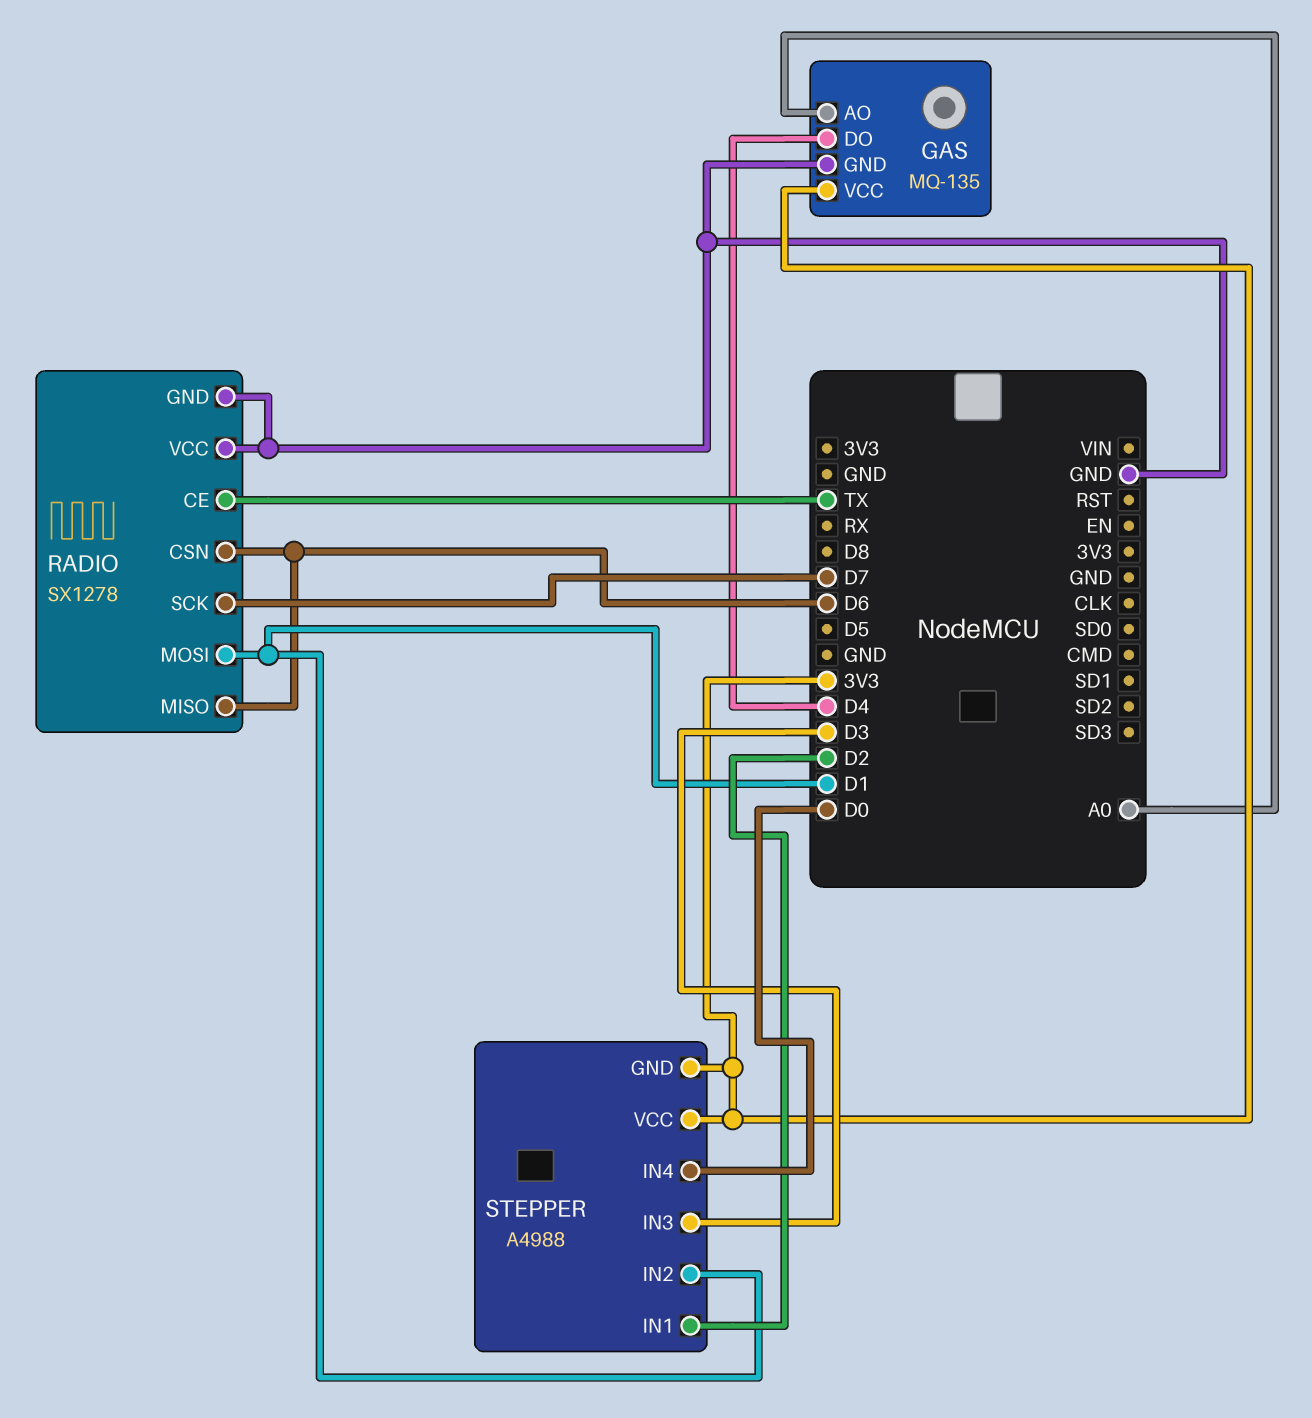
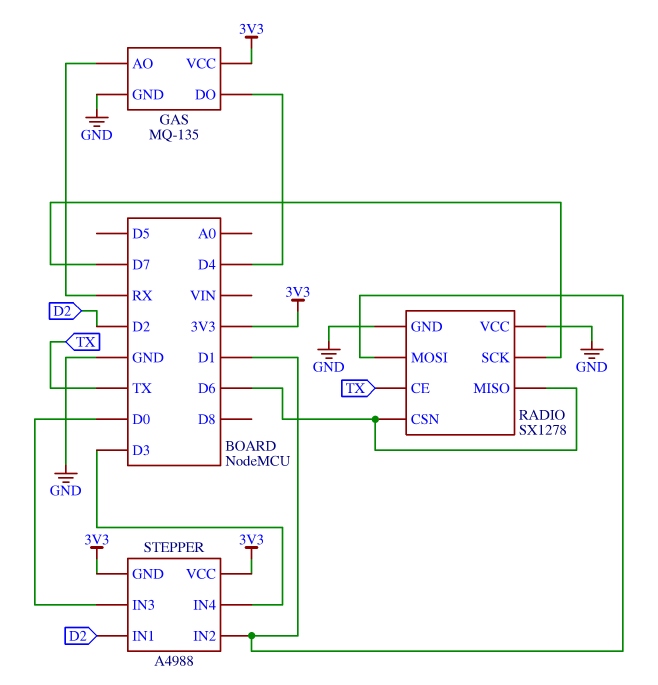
GAS pin AO: A0 -> RX
STEPPER pin IN3: D3 -> D0
STEPPER pin IN4: D0 -> D3

